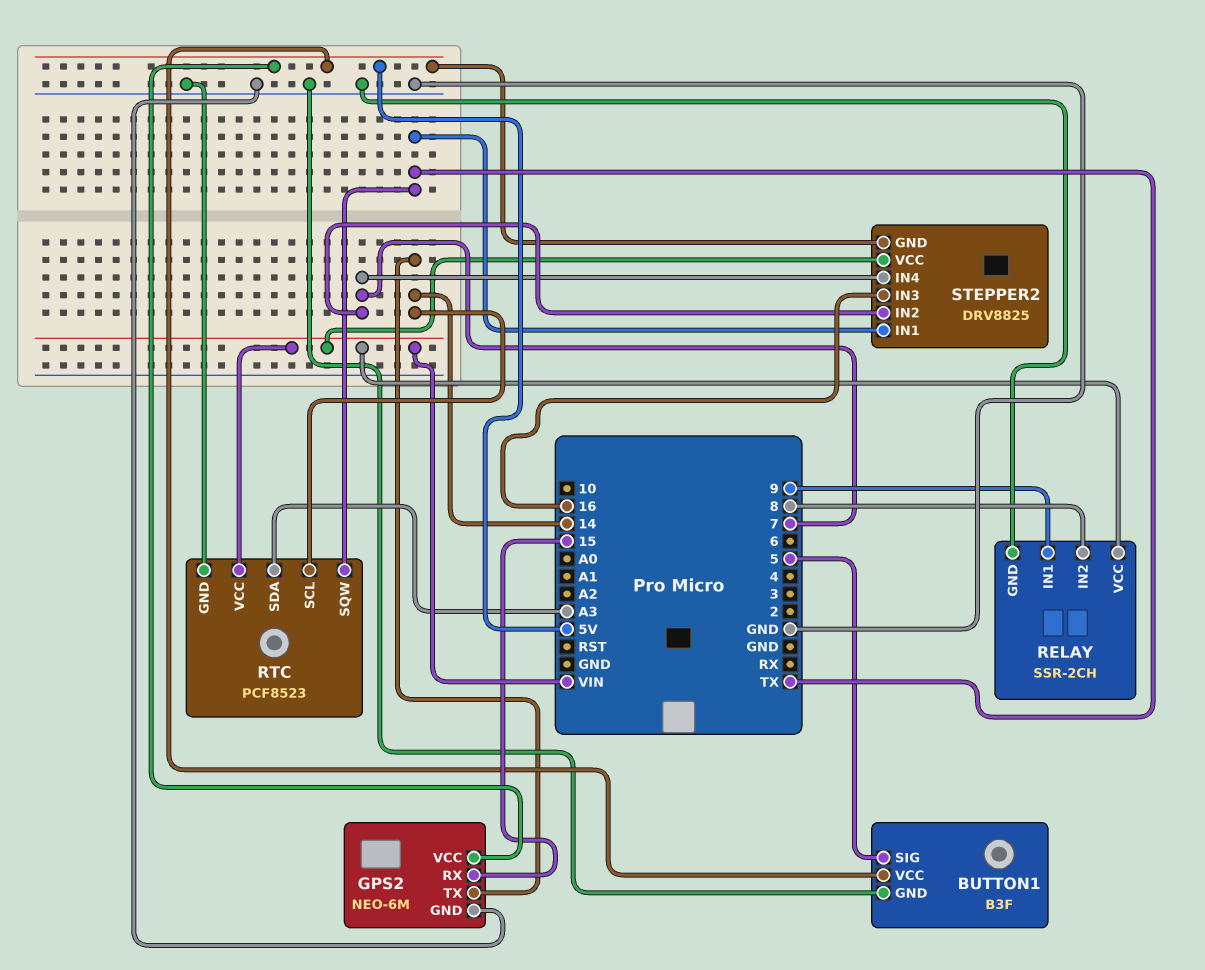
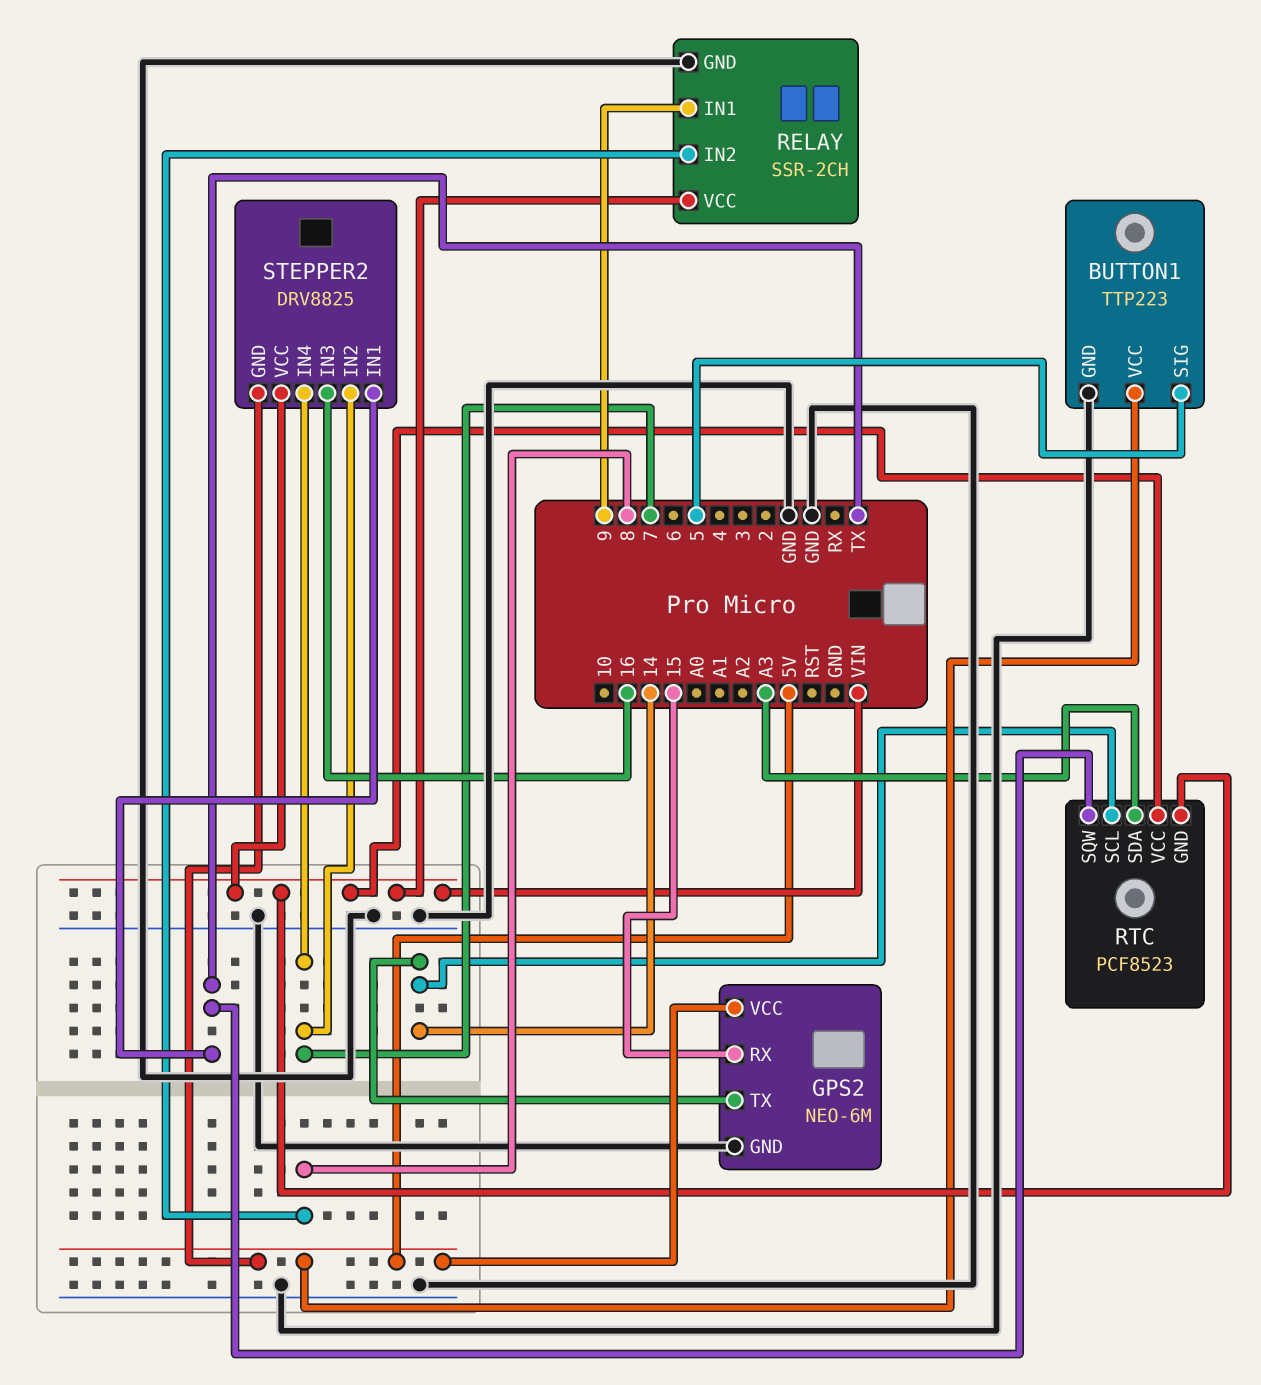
BUTTON1: B3F -> TTP223
RTC pin GND: GND -> VIN

